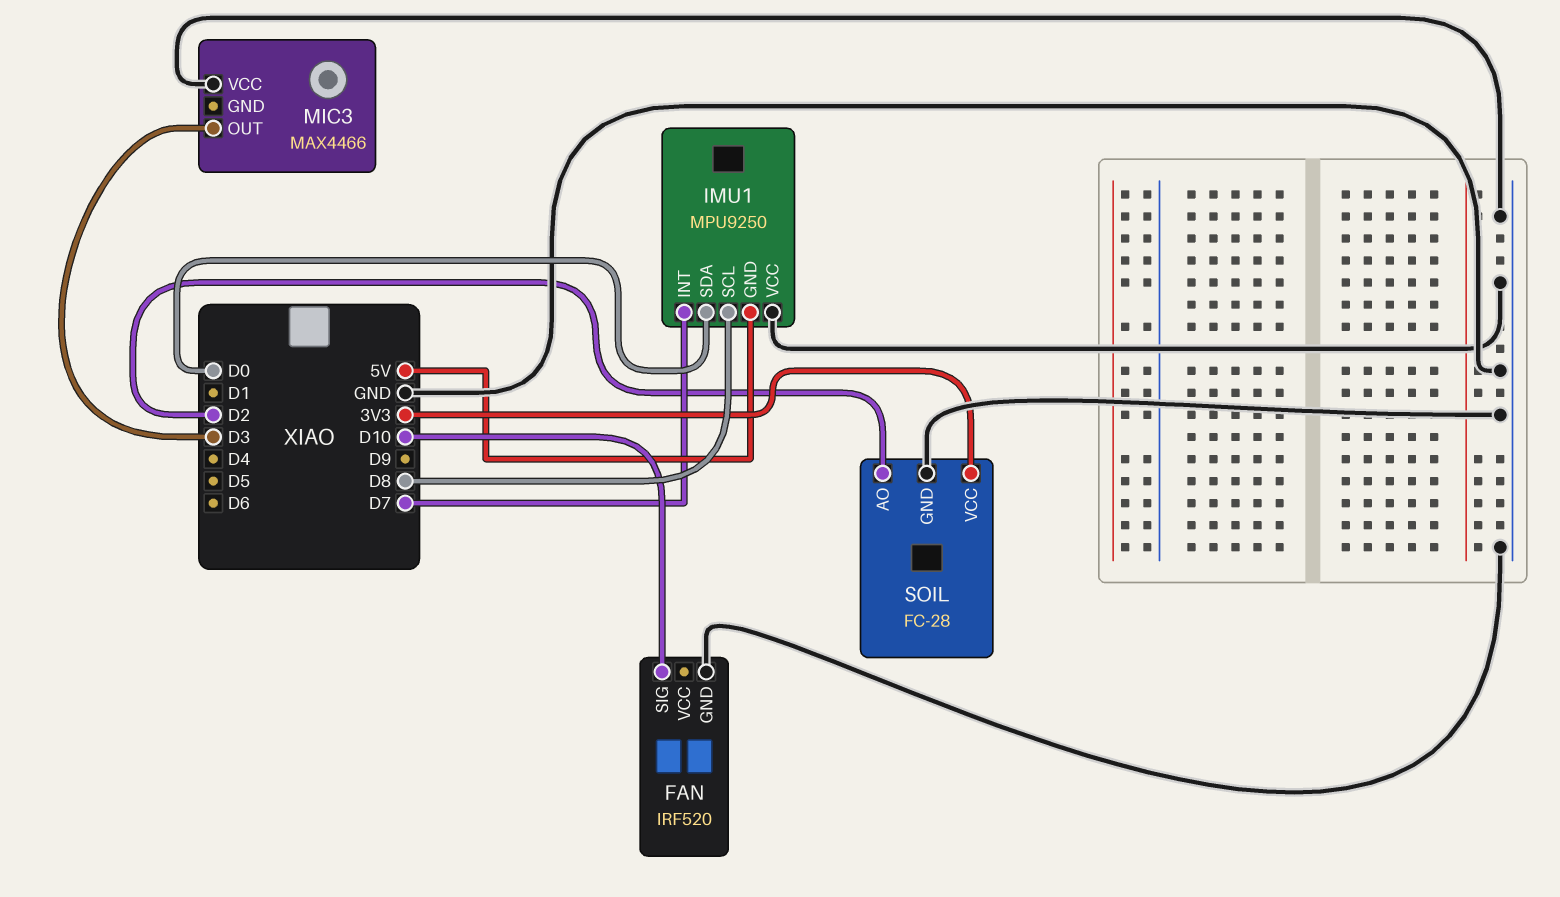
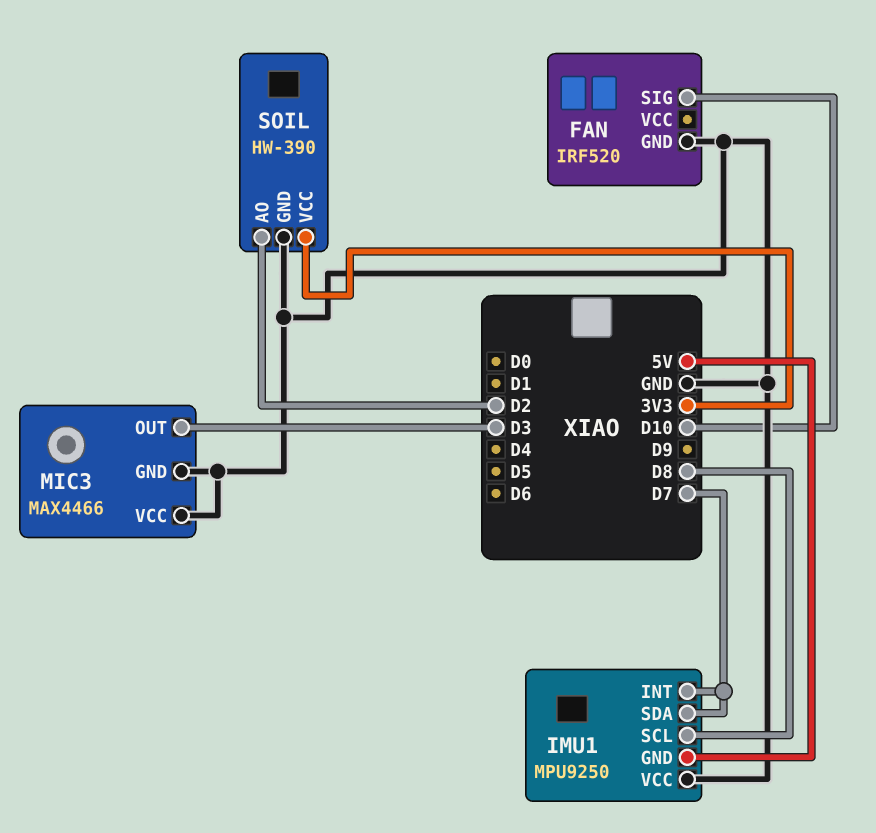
IMU1 pin SDA: D0 -> D7
MIC3 pin GND: none -> GND
SOIL: FC-28 -> HW-390

